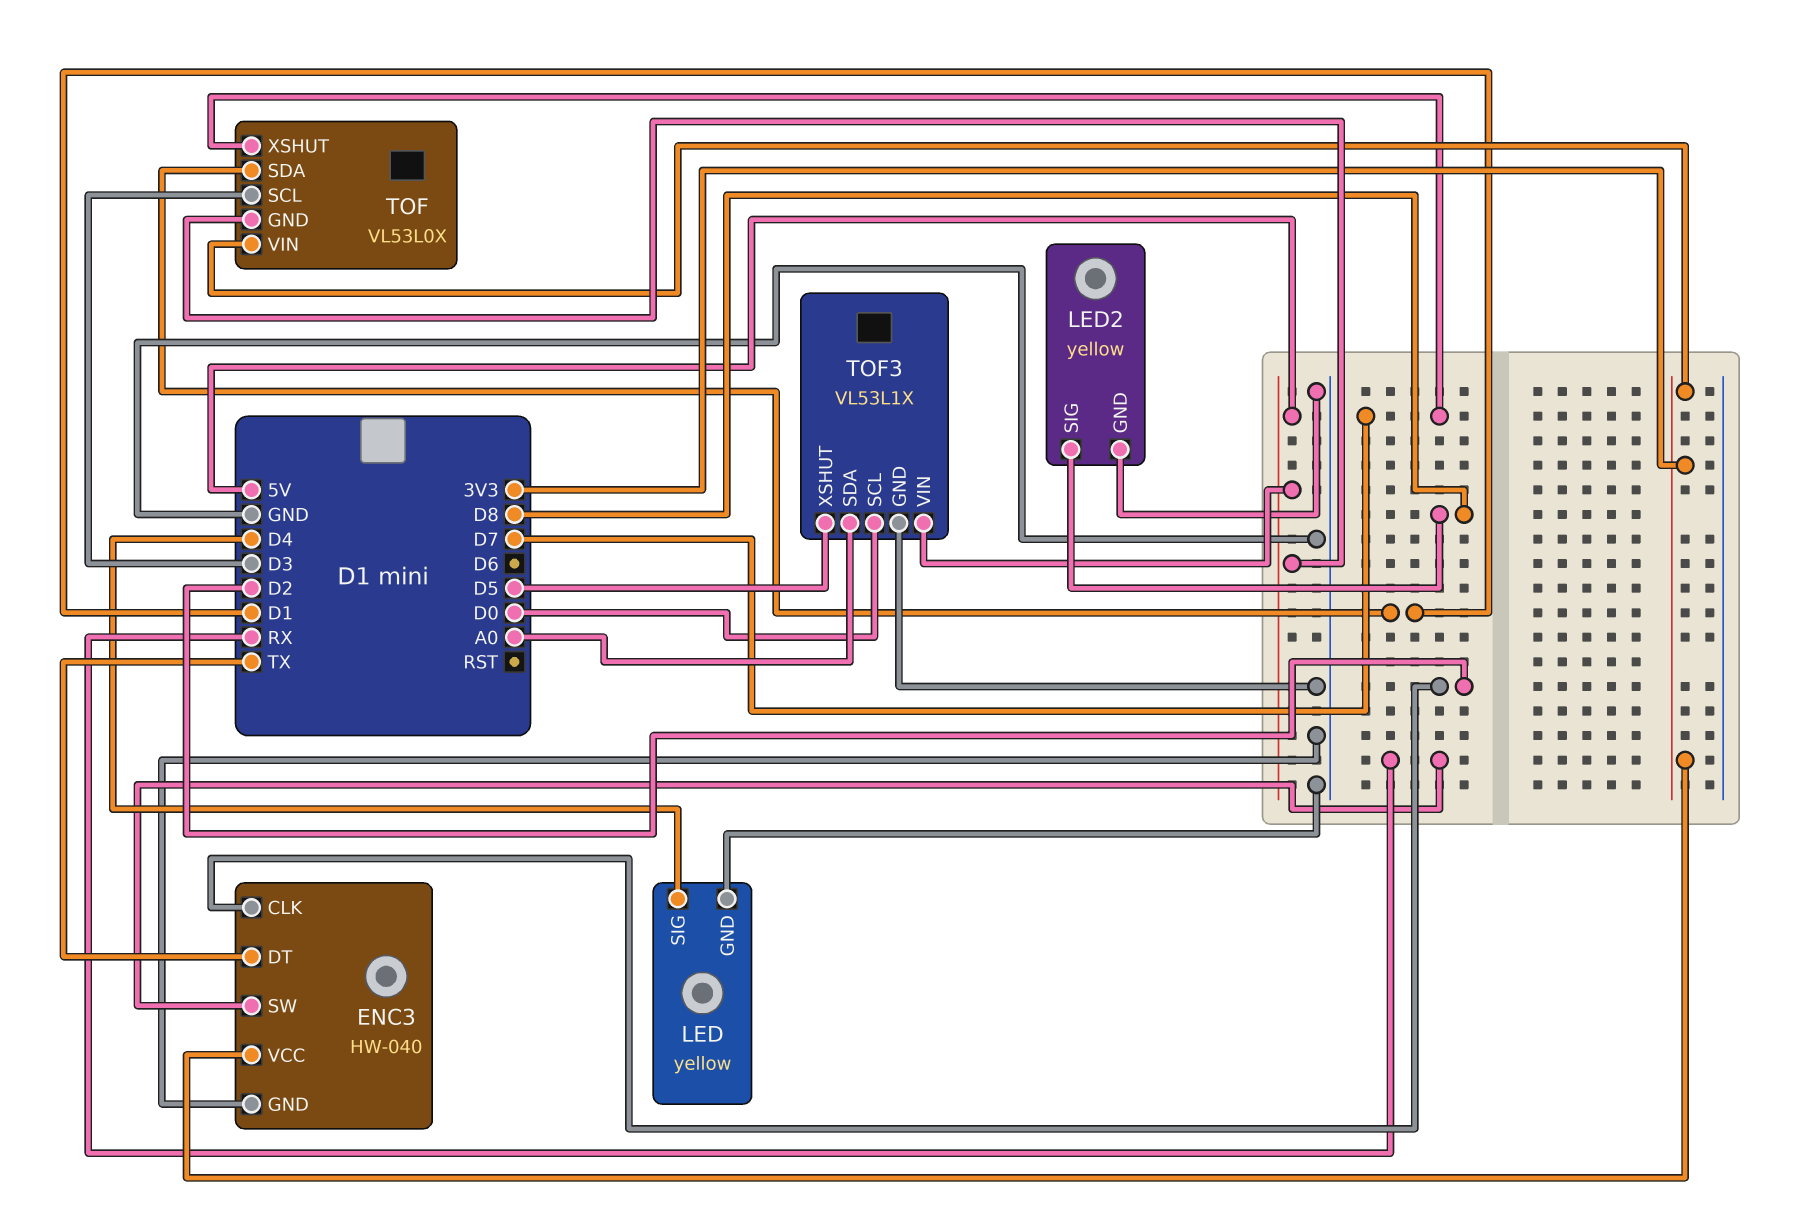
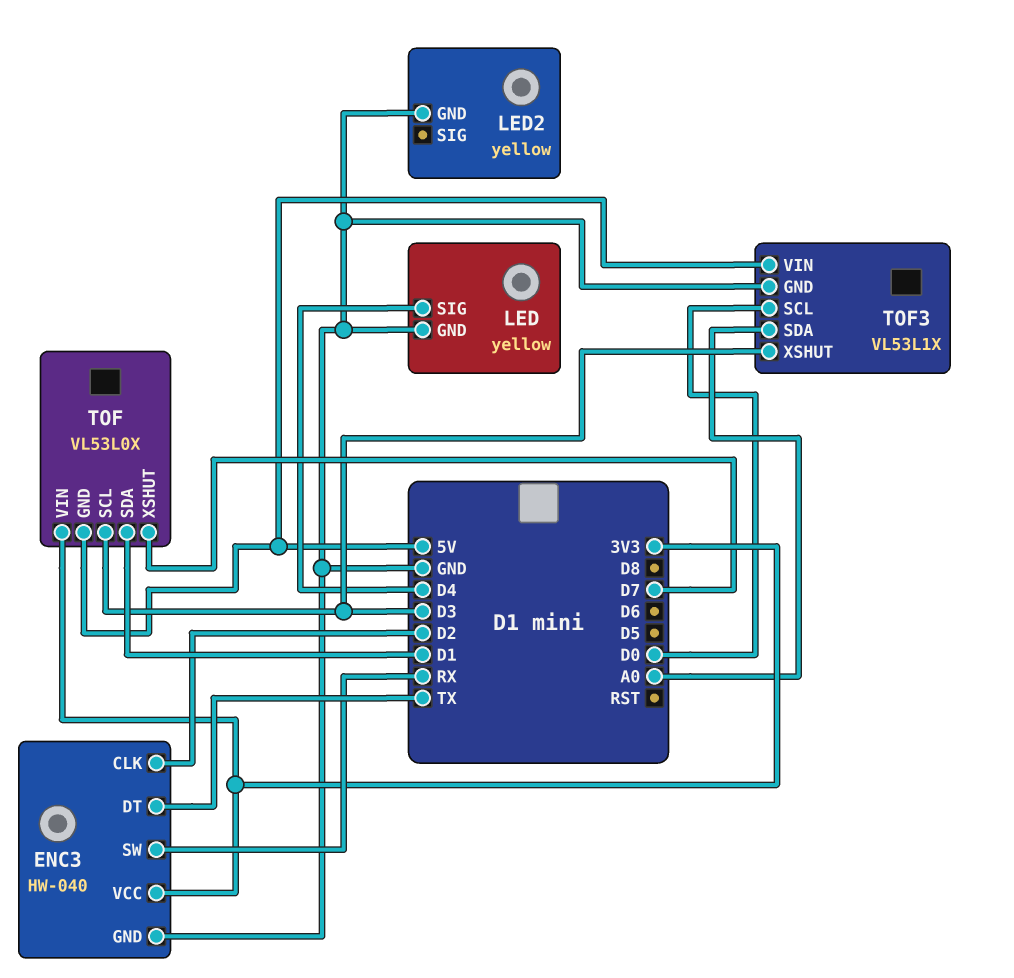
LED2 pin SIG: D8 -> none
TOF3 pin XSHUT: D5 -> D3

